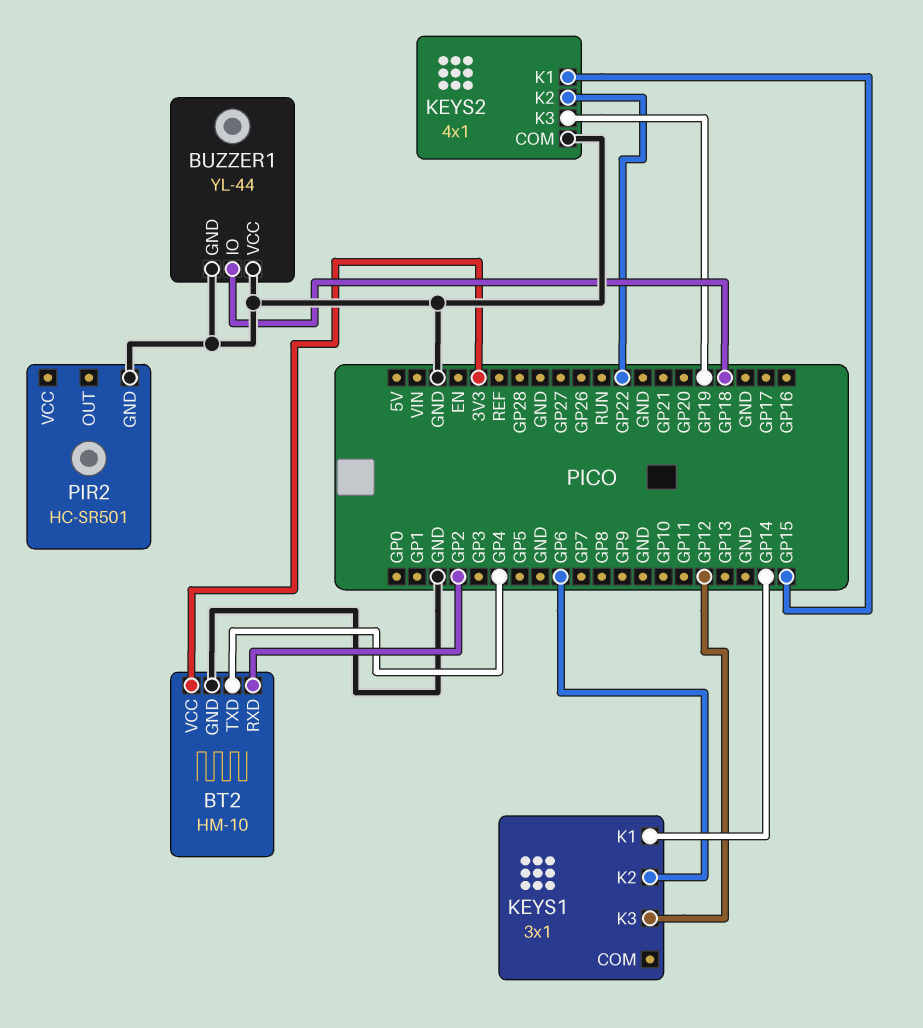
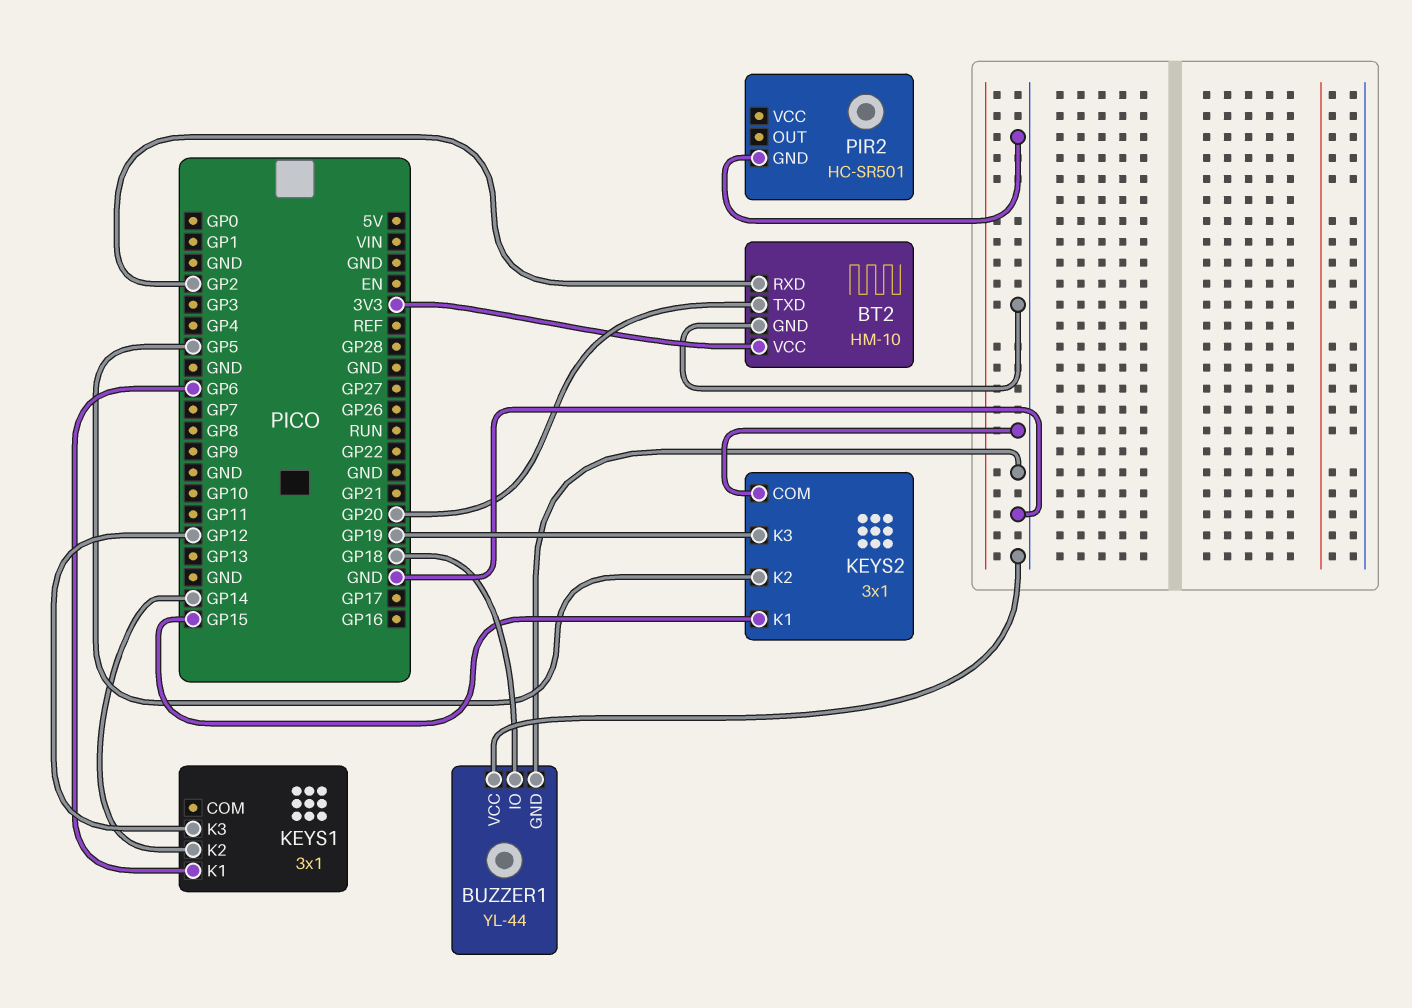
BT2 pin TXD: GP4 -> GP20
KEYS1 pin K1: GP14 -> GP6
KEYS1 pin K2: GP6 -> GP14
KEYS2: 4x1 -> 3x1
KEYS2 pin K2: GP22 -> GP5

